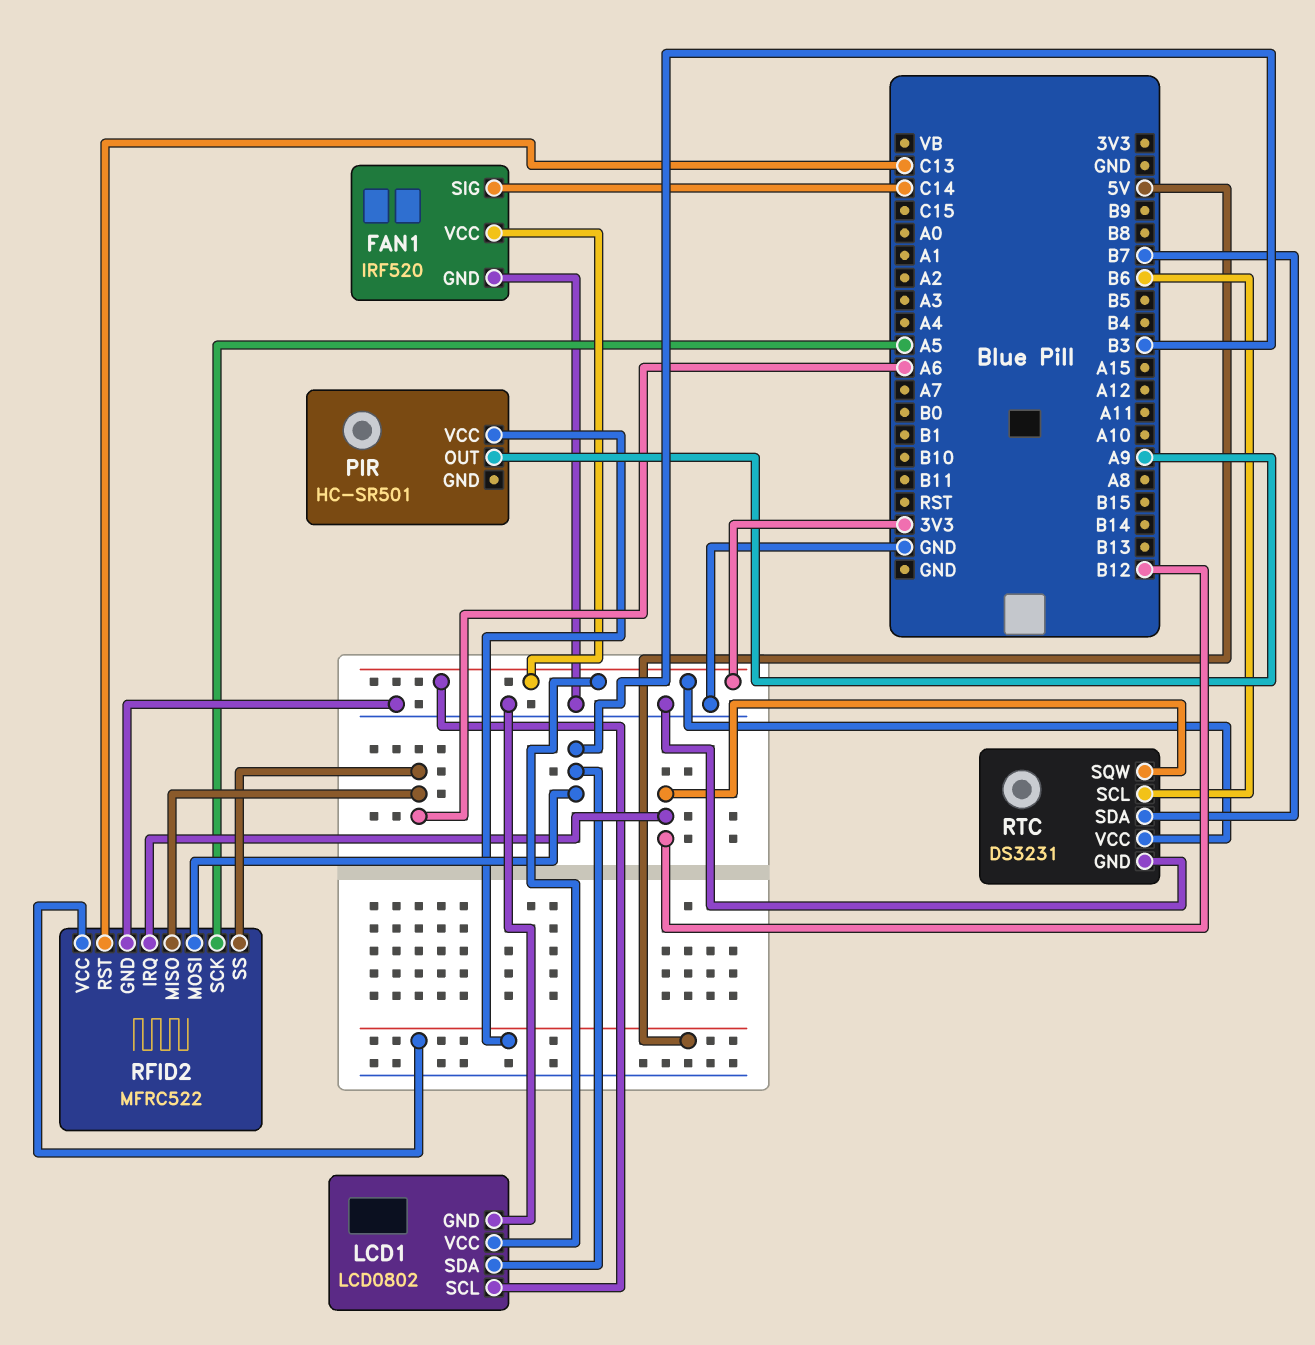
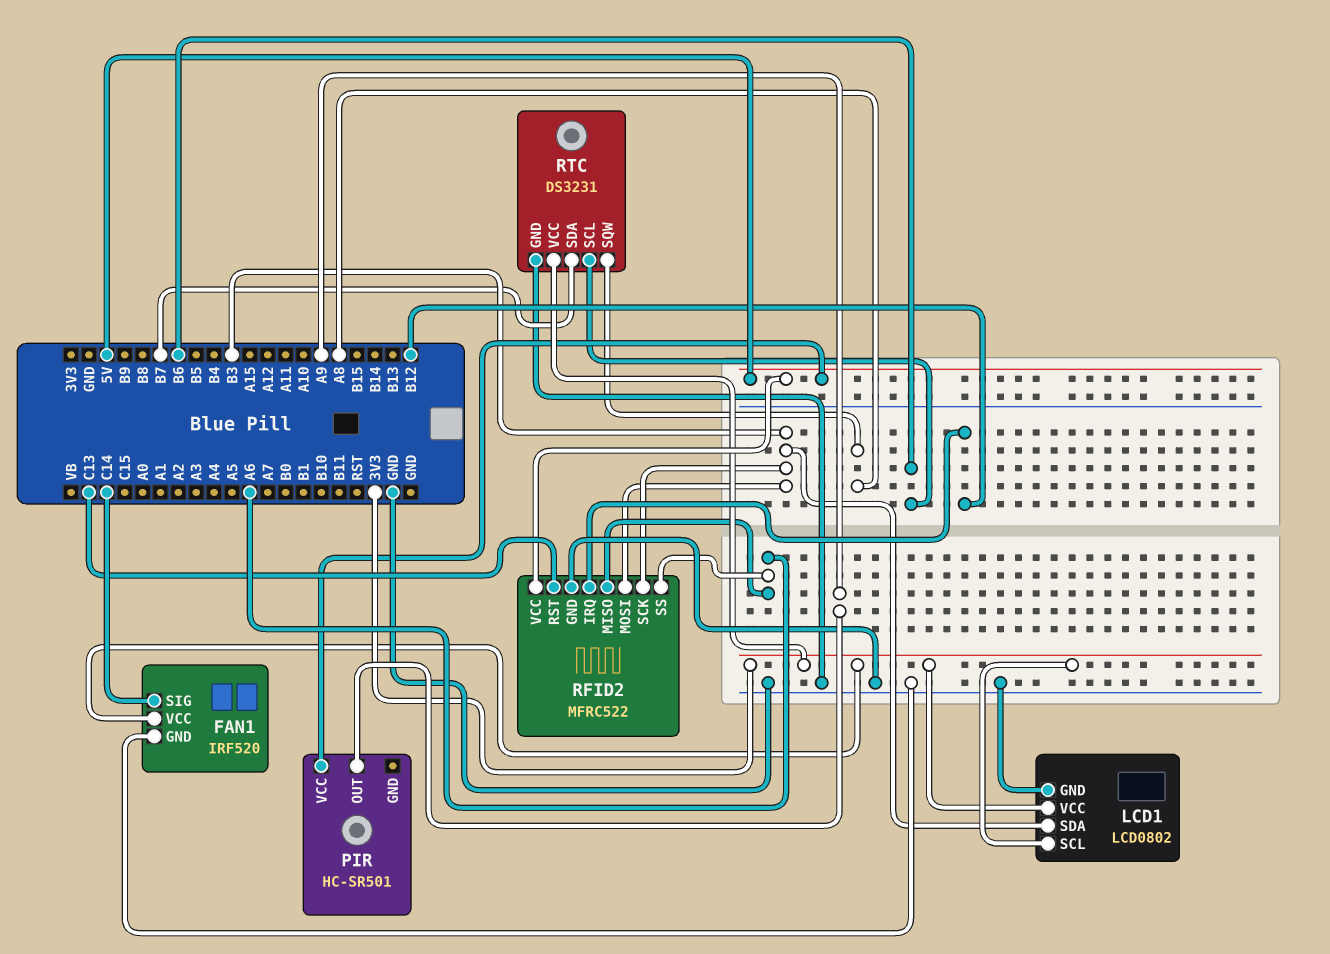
RFID2 pin SCK: A5 -> B3
RTC pin SQW: B12 -> A8

